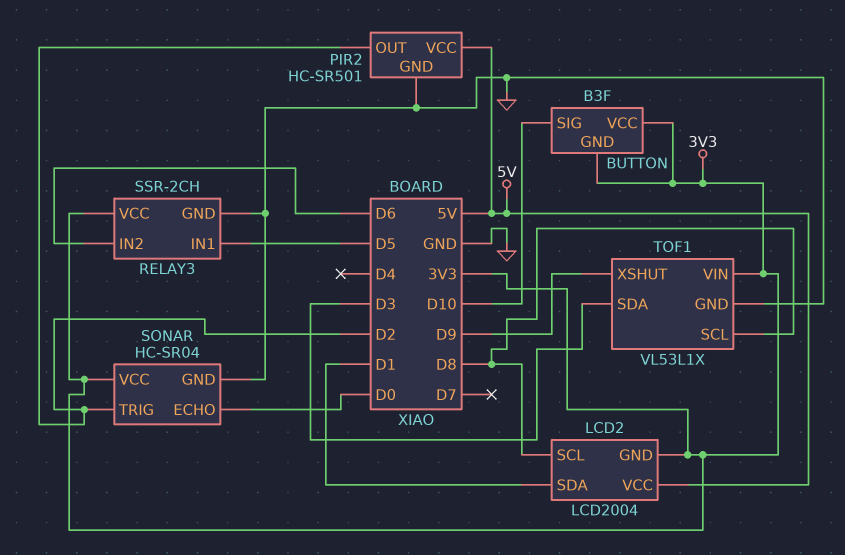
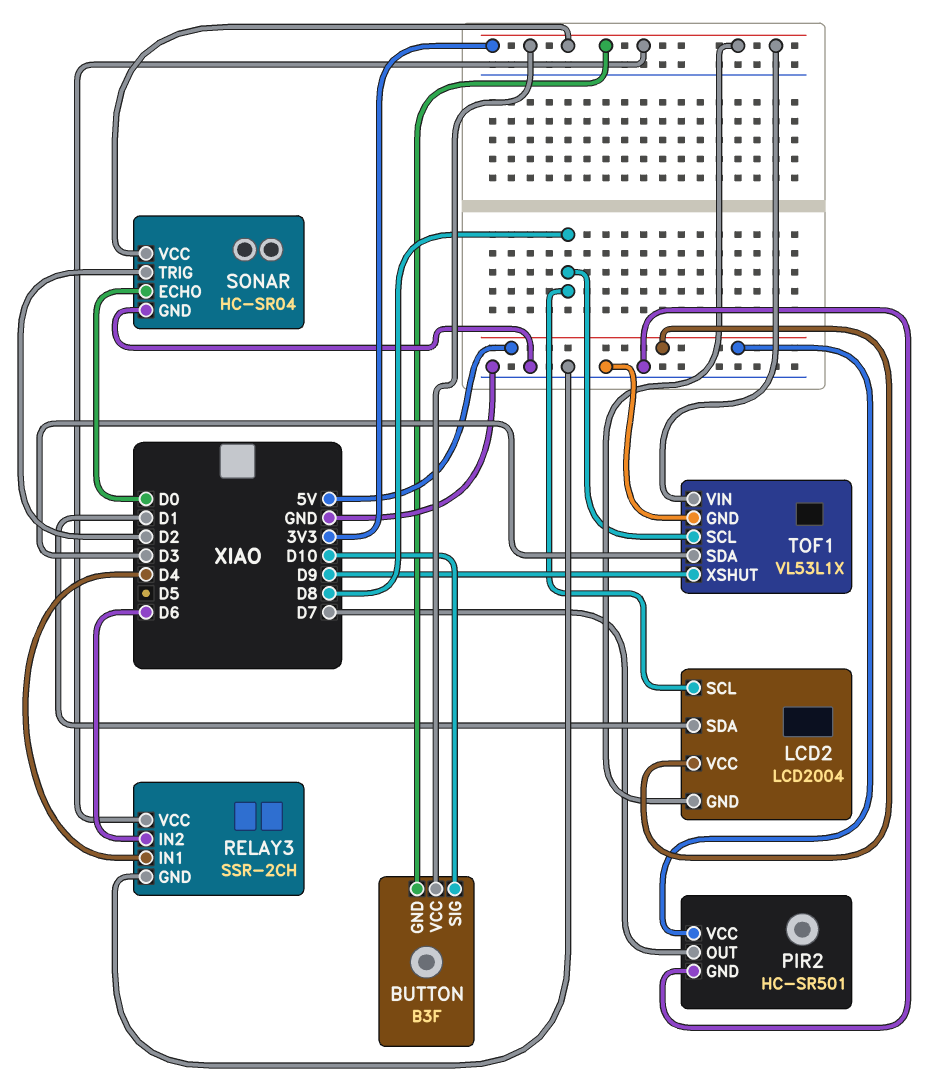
PIR2 pin OUT: D2 -> D7
RELAY3 pin IN1: D5 -> D4

